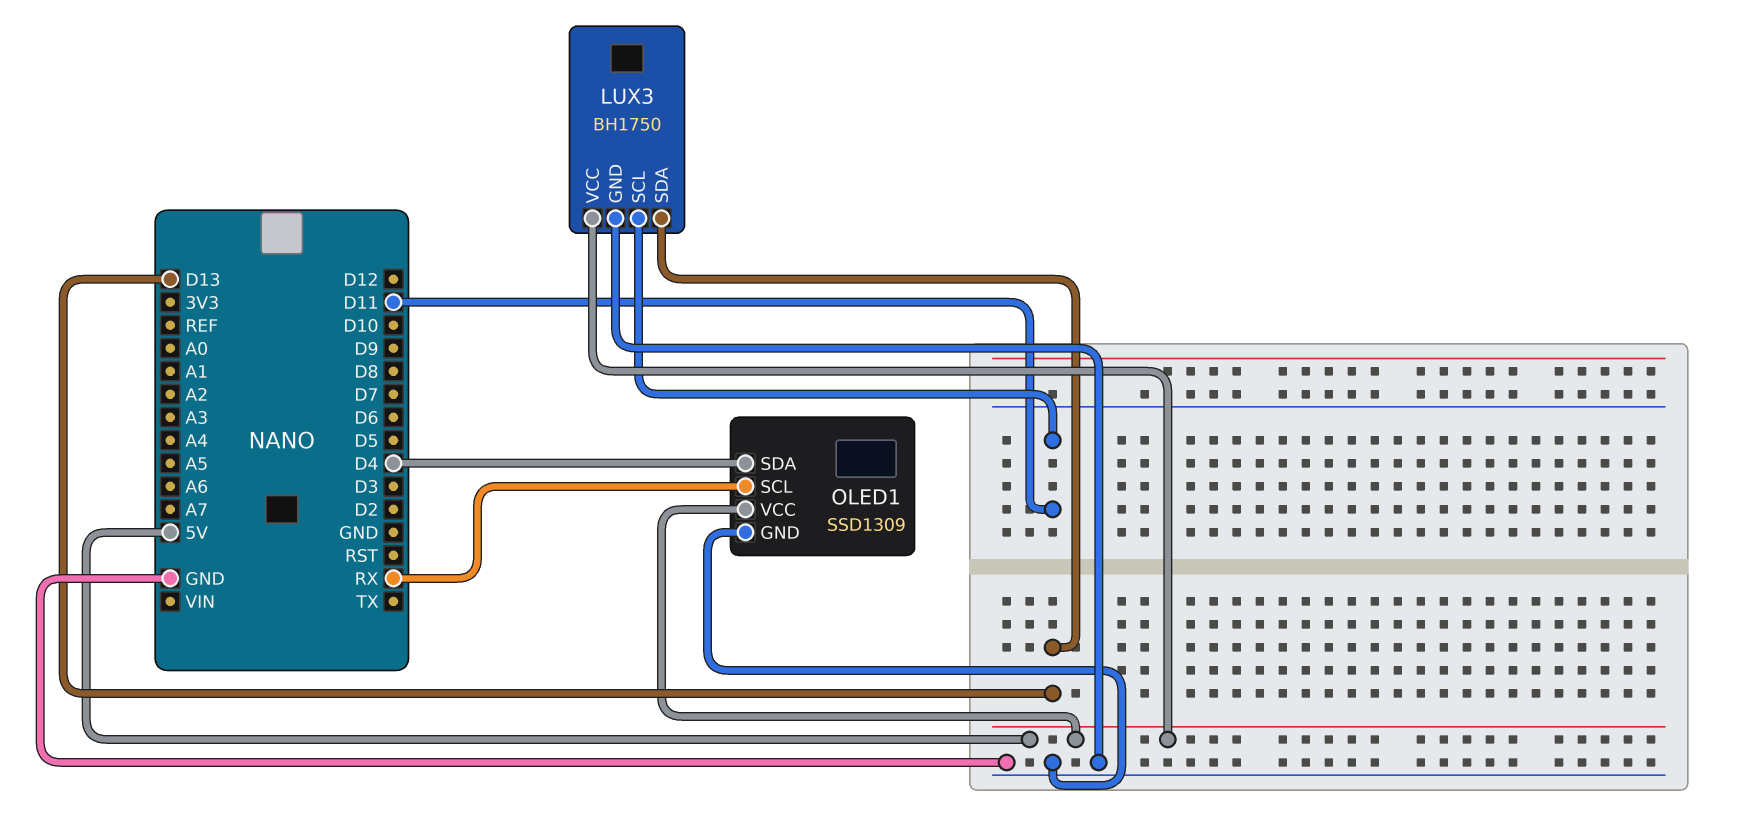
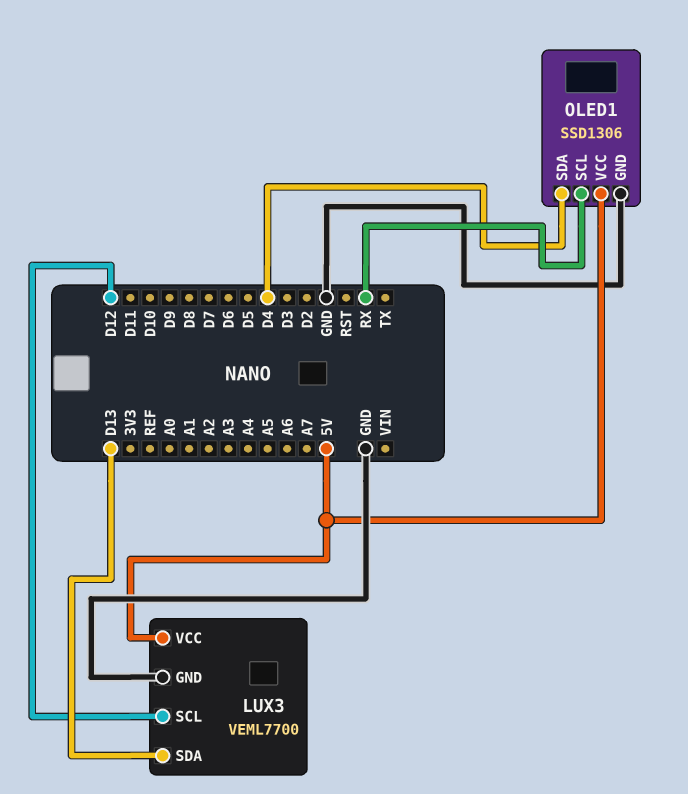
LUX3: BH1750 -> VEML7700
LUX3 pin SCL: D11 -> D12
OLED1: SSD1309 -> SSD1306

